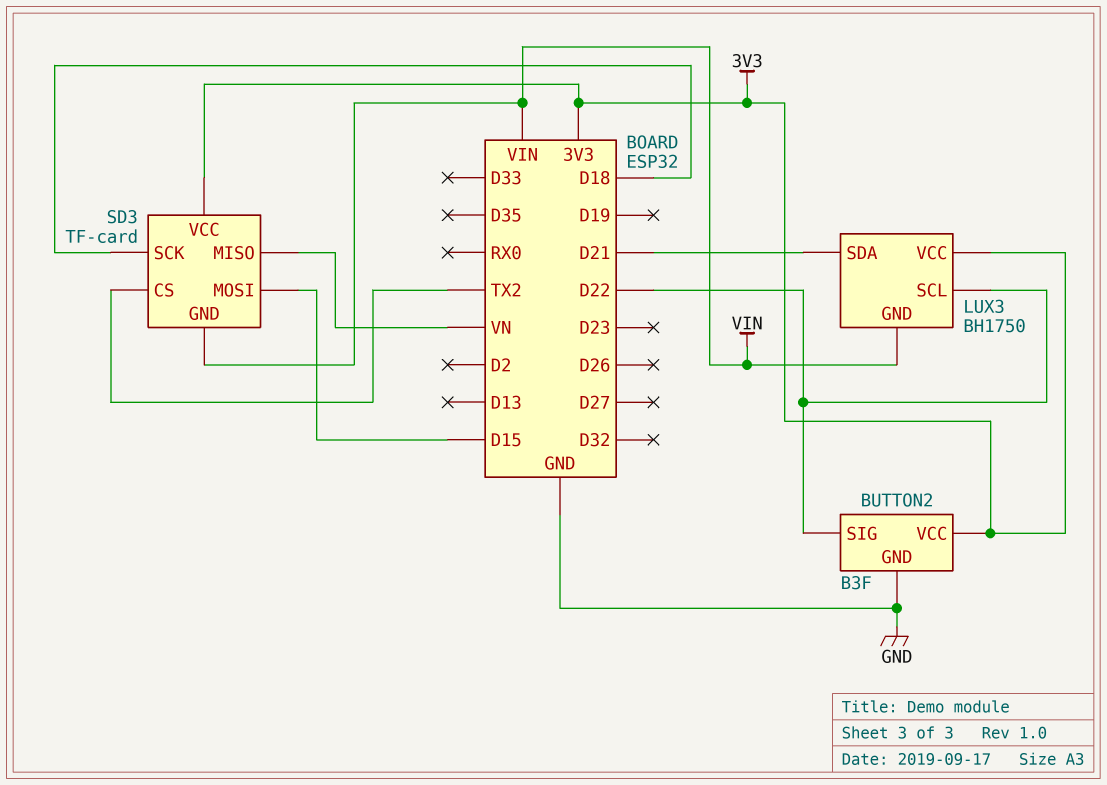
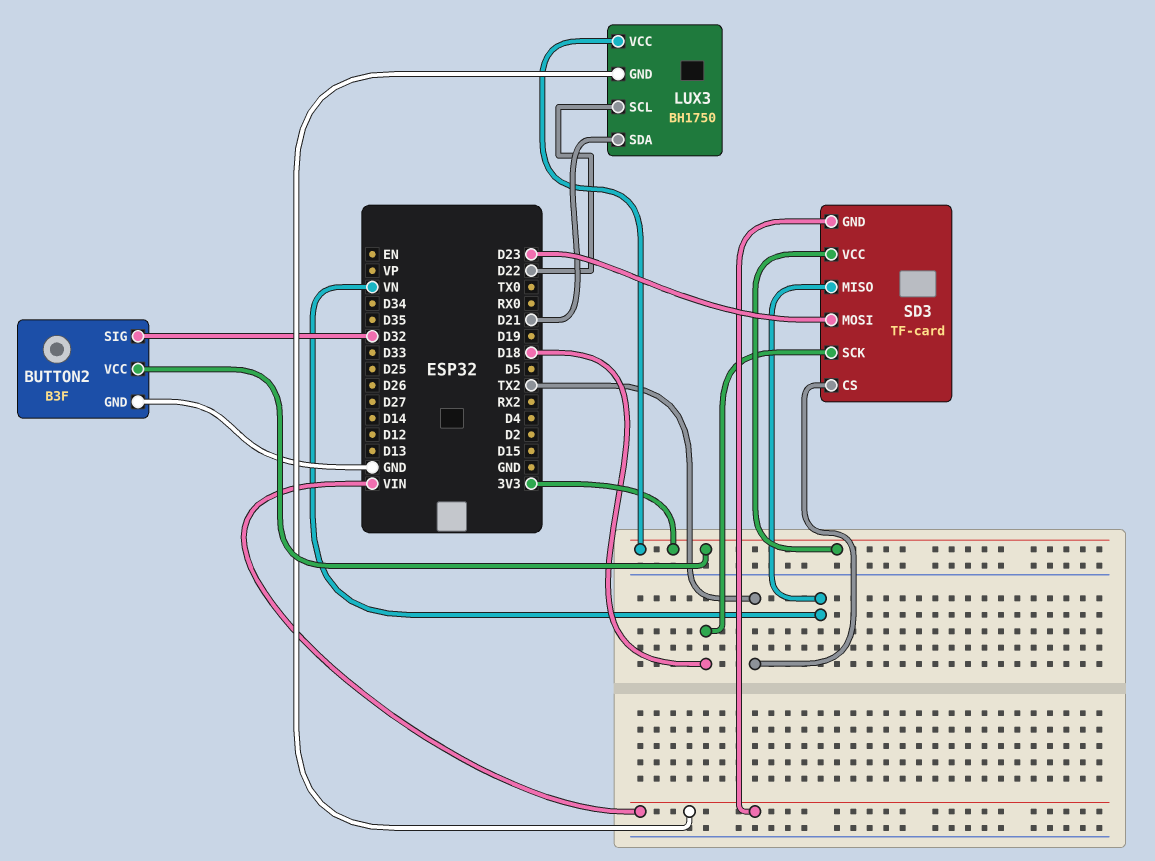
BUTTON2 pin SIG: D22 -> D32
SD3 pin MOSI: D15 -> D23

